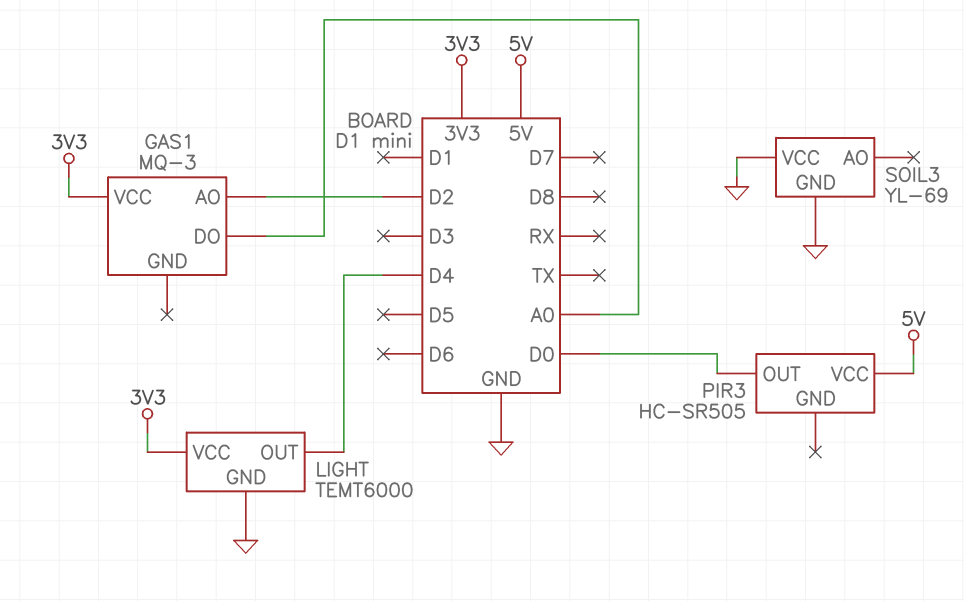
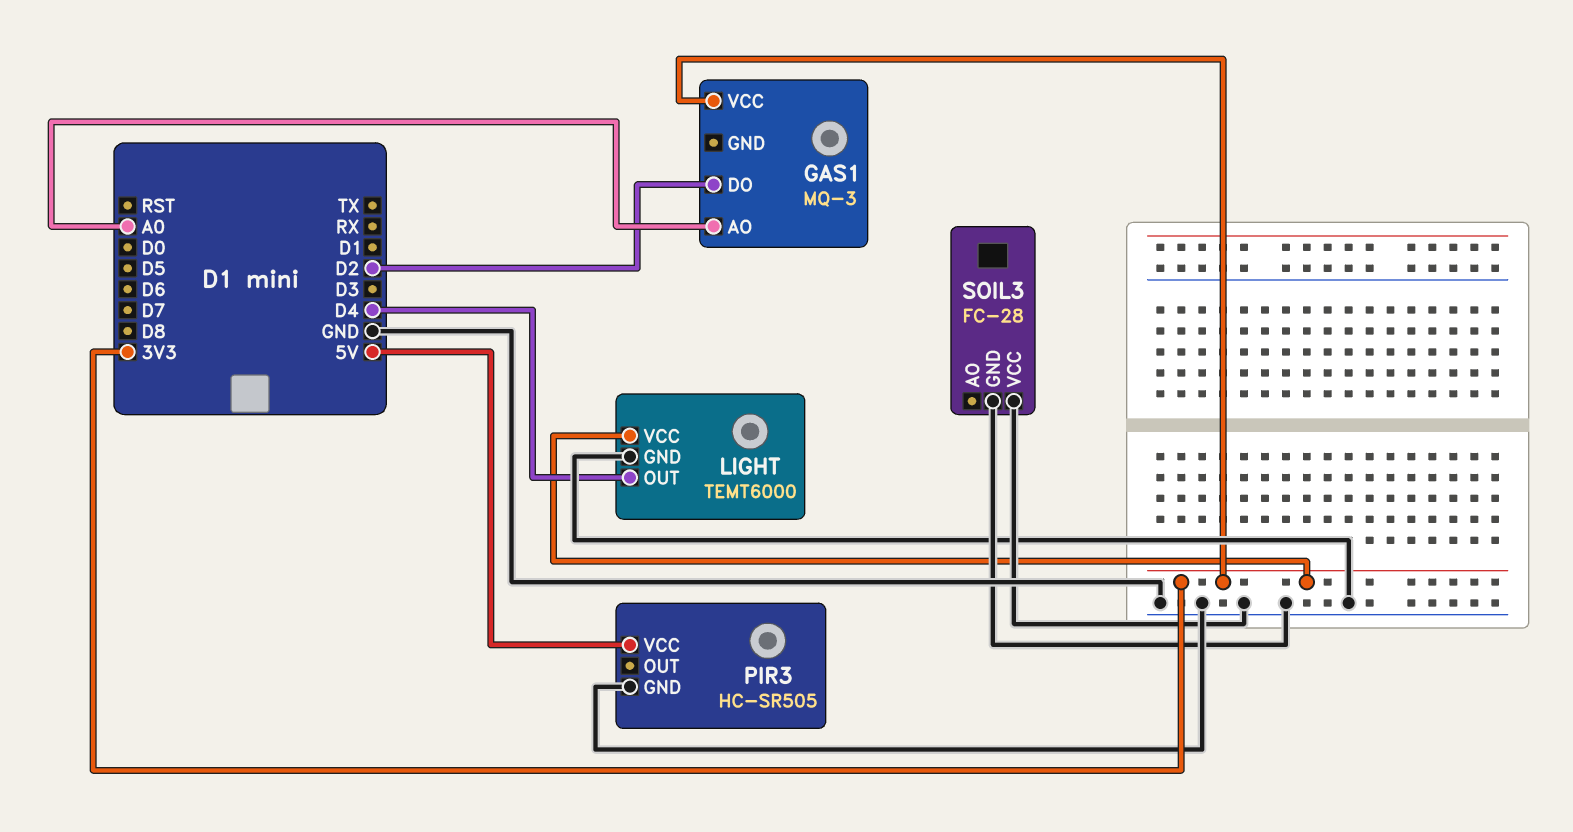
GAS1 pin AO: D2 -> A0
GAS1 pin DO: A0 -> D2
PIR3 pin GND: none -> GND
PIR3 pin OUT: D0 -> none
SOIL3: YL-69 -> FC-28

